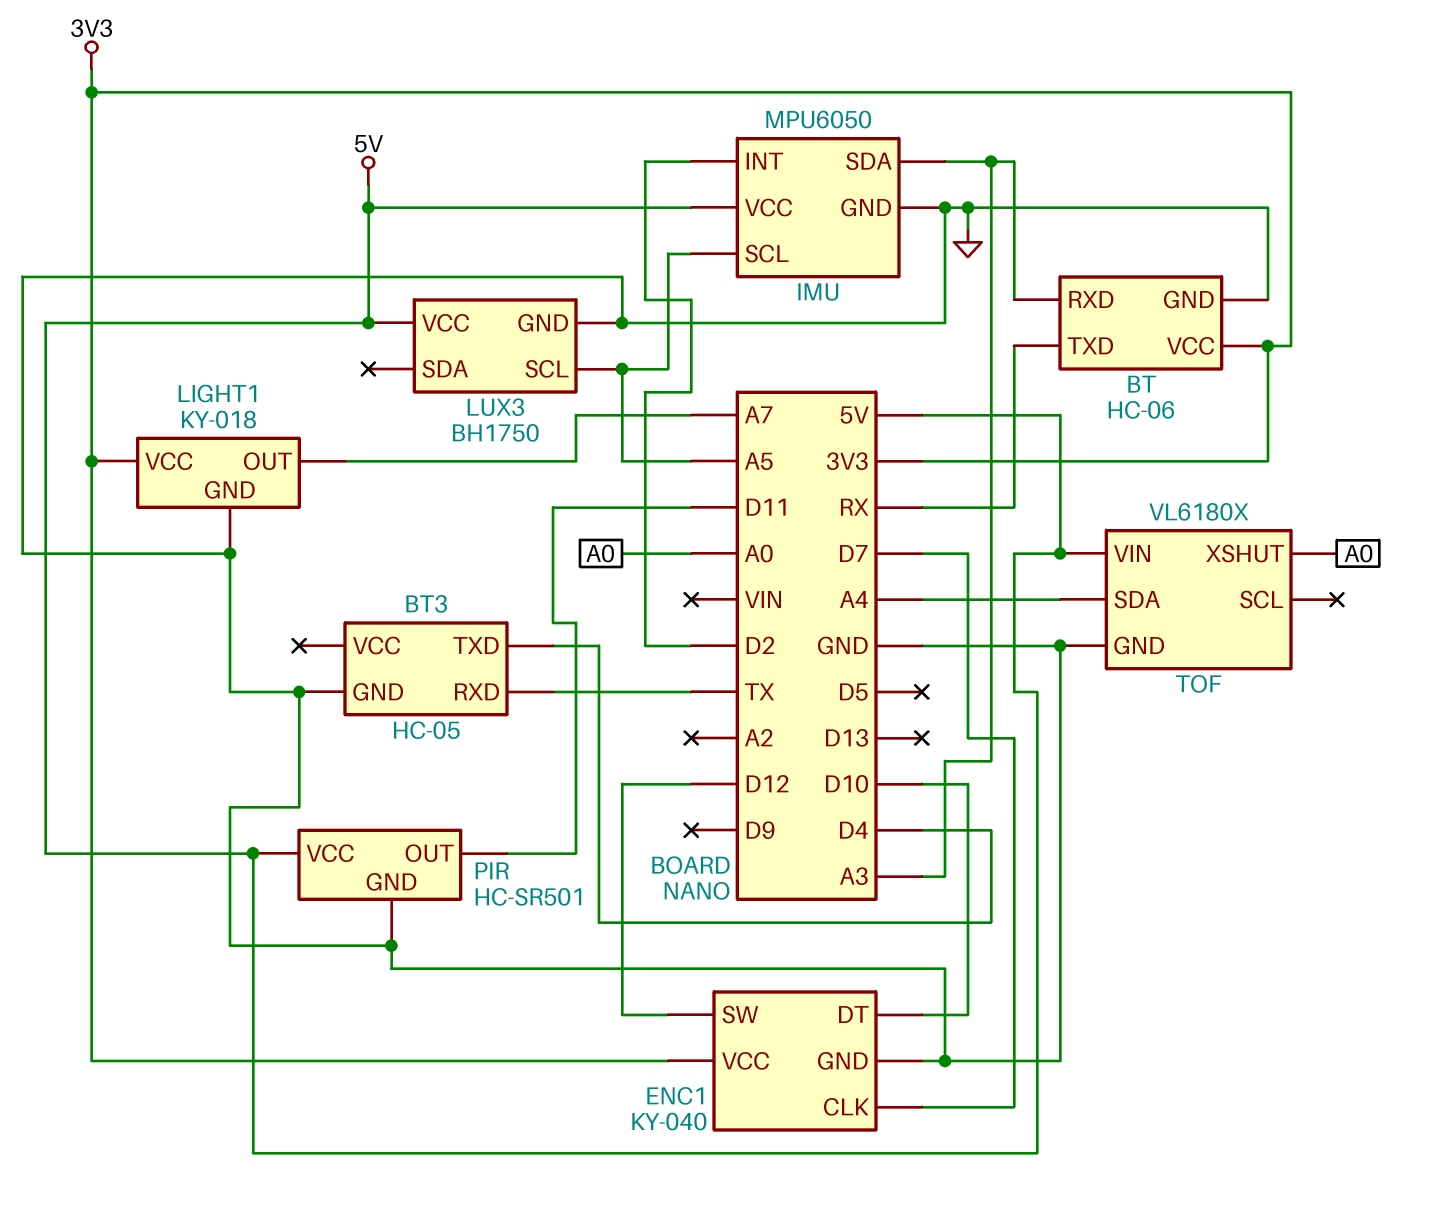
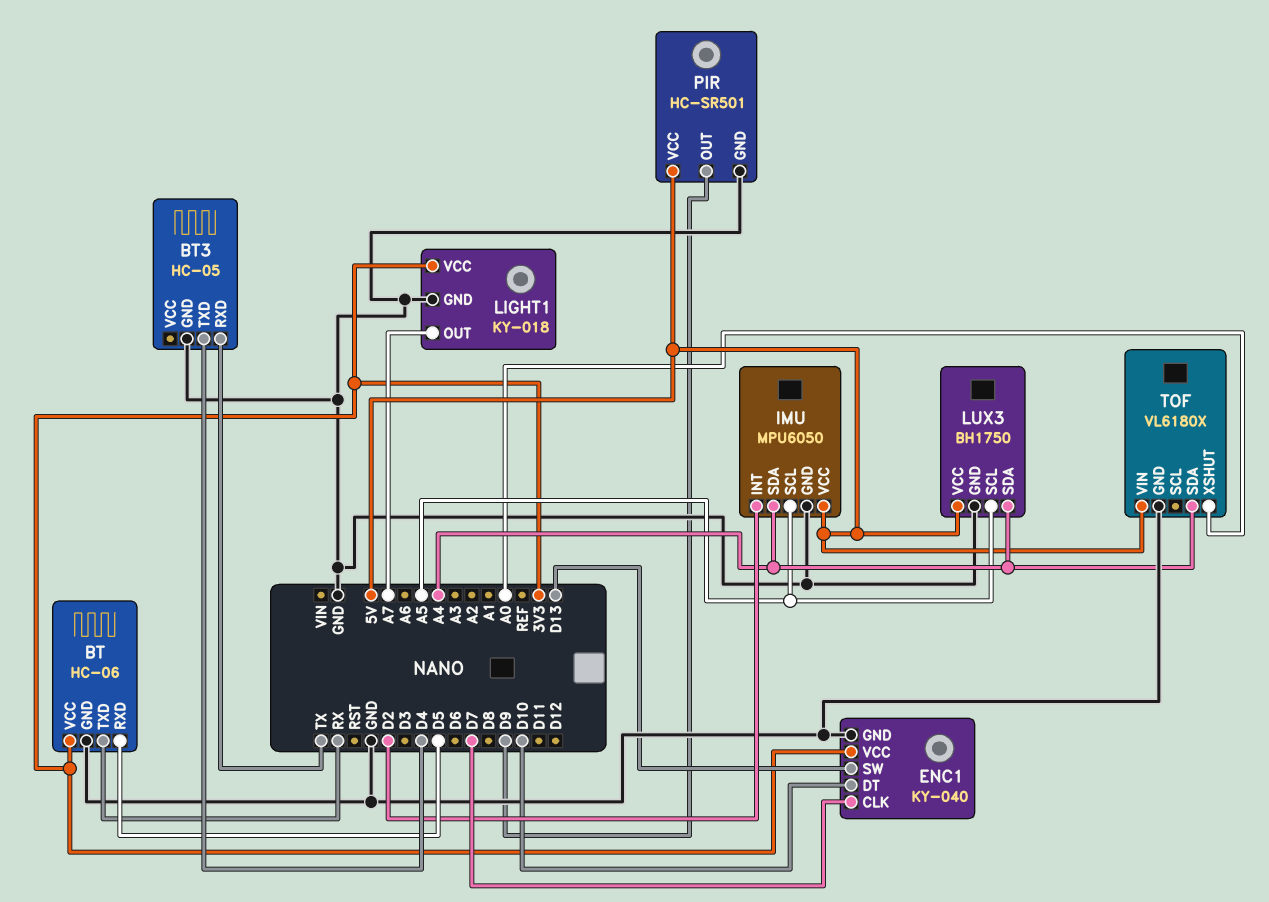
BT pin RXD: A3 -> D5
ENC1 pin SW: D12 -> D13
IMU pin SDA: A3 -> A4
LUX3 pin SDA: none -> A4
PIR pin OUT: D11 -> D9

